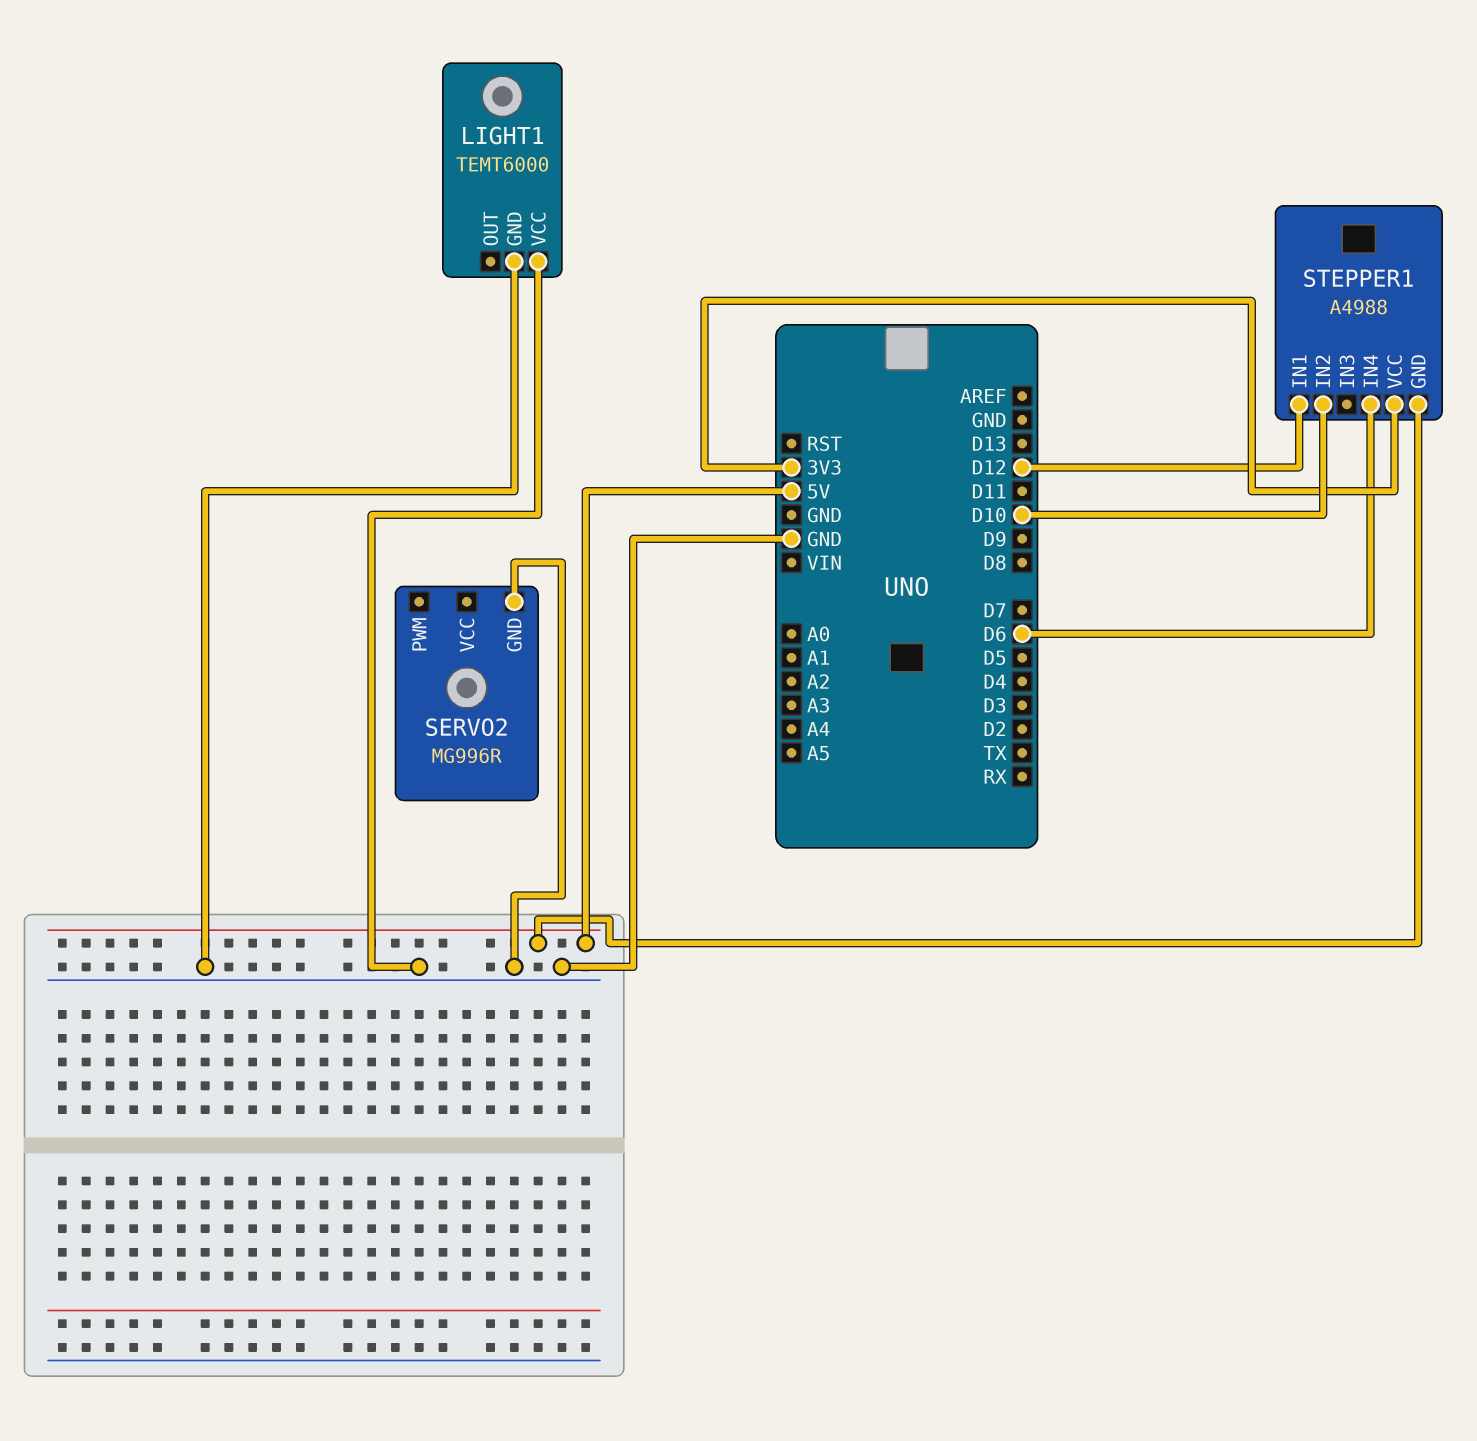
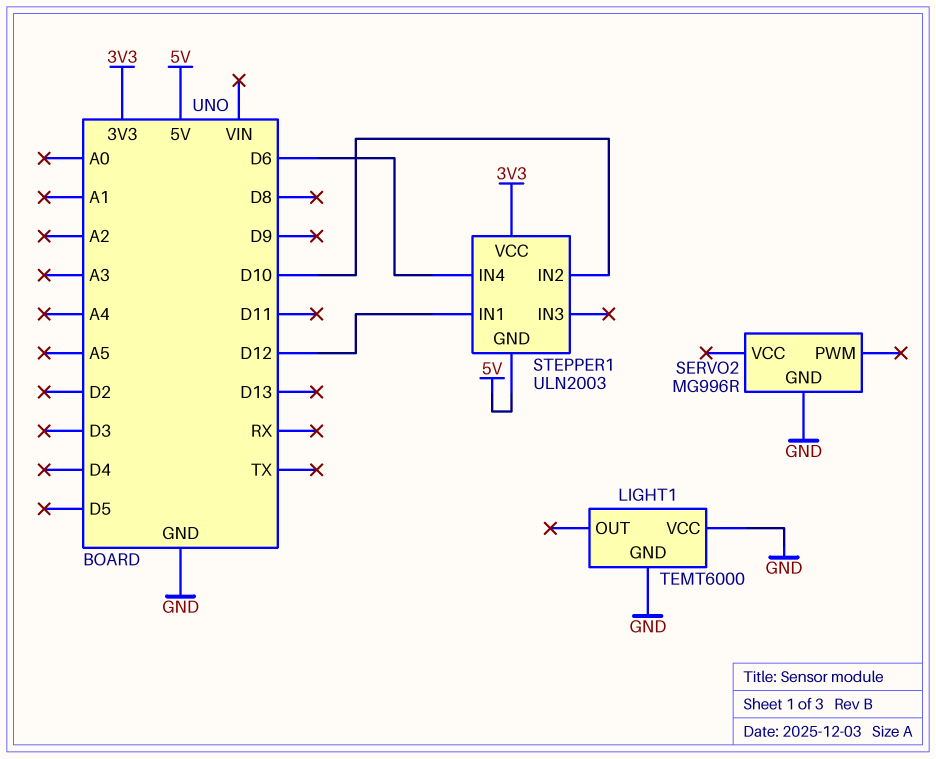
STEPPER1: A4988 -> ULN2003

